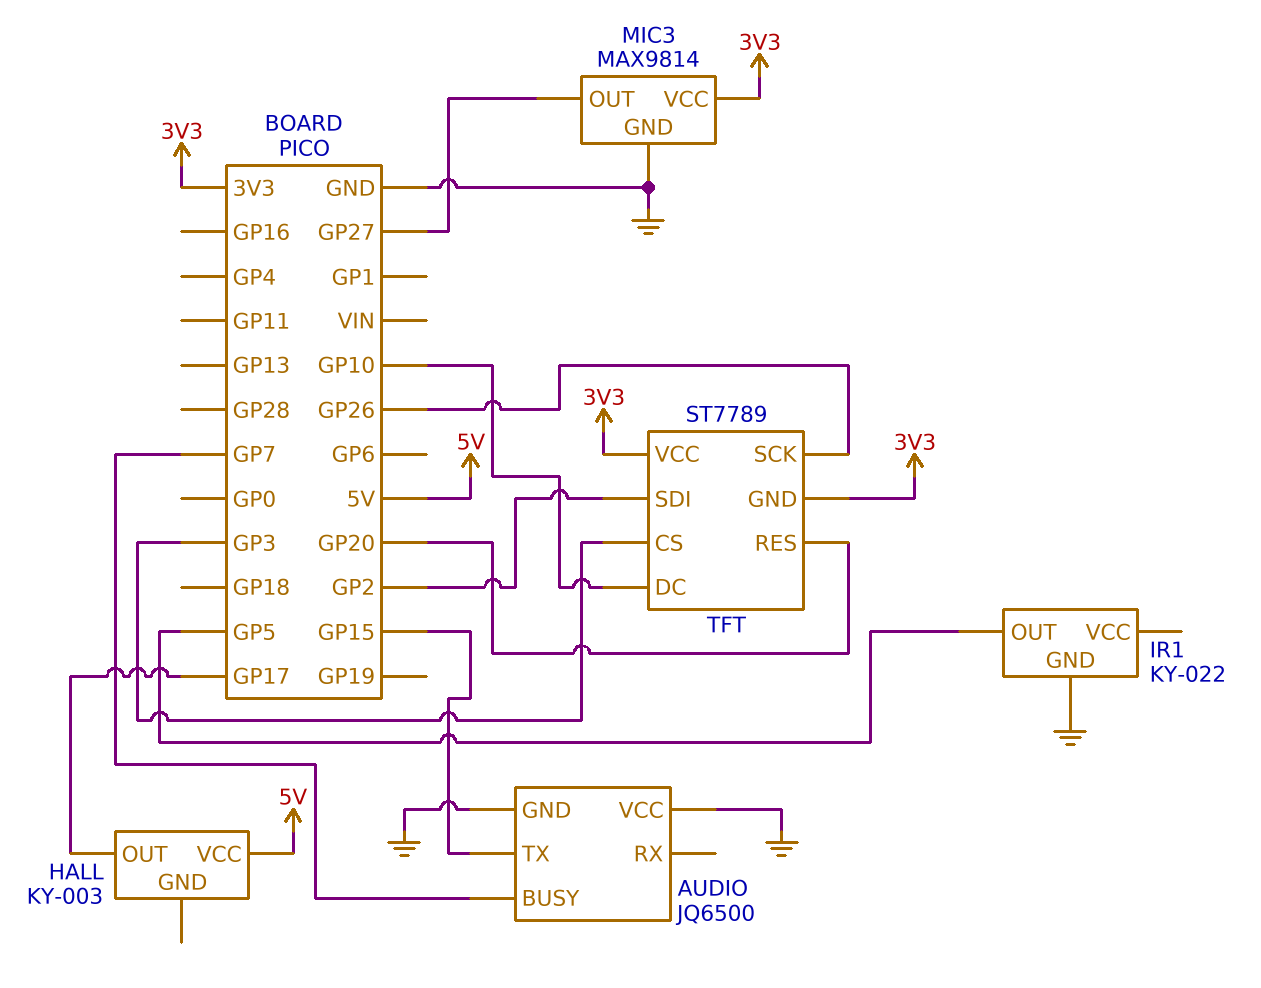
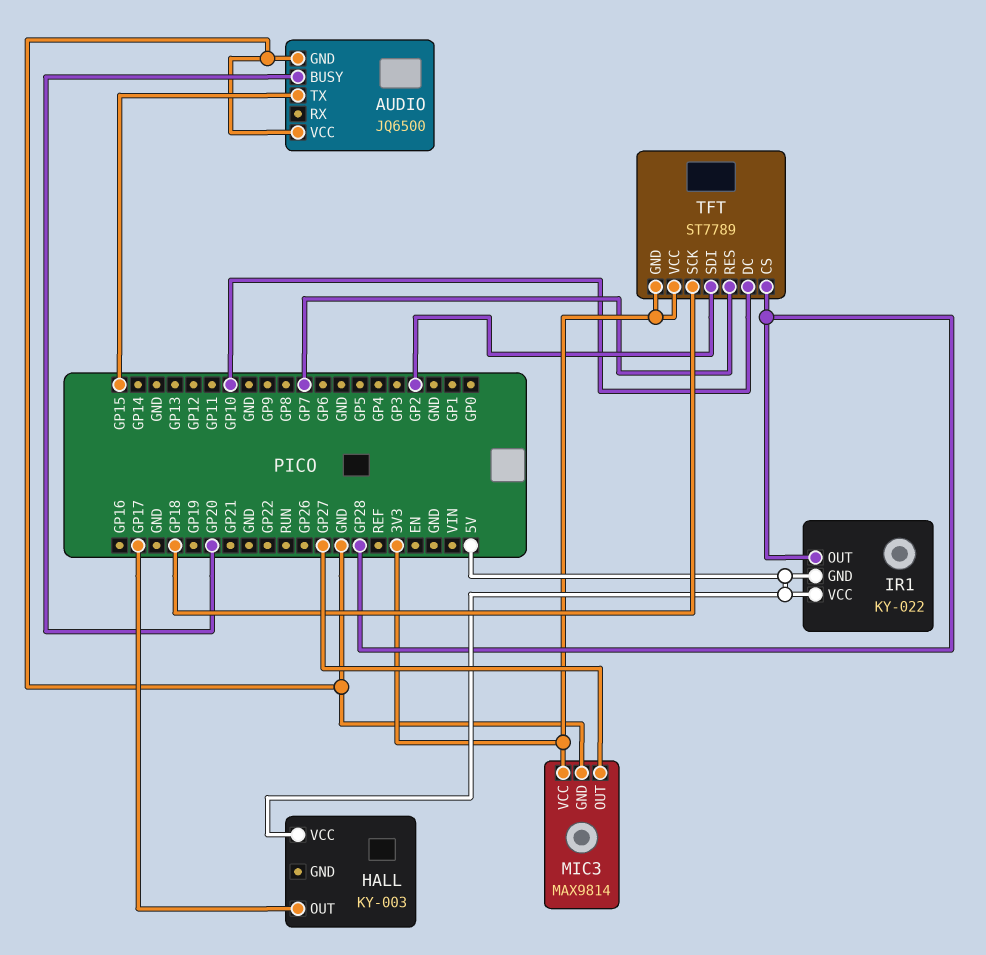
AUDIO pin BUSY: GP7 -> GP20
IR1 pin GND: GND -> 5V
IR1 pin OUT: GP5 -> GP28
IR1 pin VCC: none -> 5V
TFT pin CS: GP3 -> GP28
TFT pin RES: GP20 -> GP7
TFT pin SCK: GP26 -> GP18

